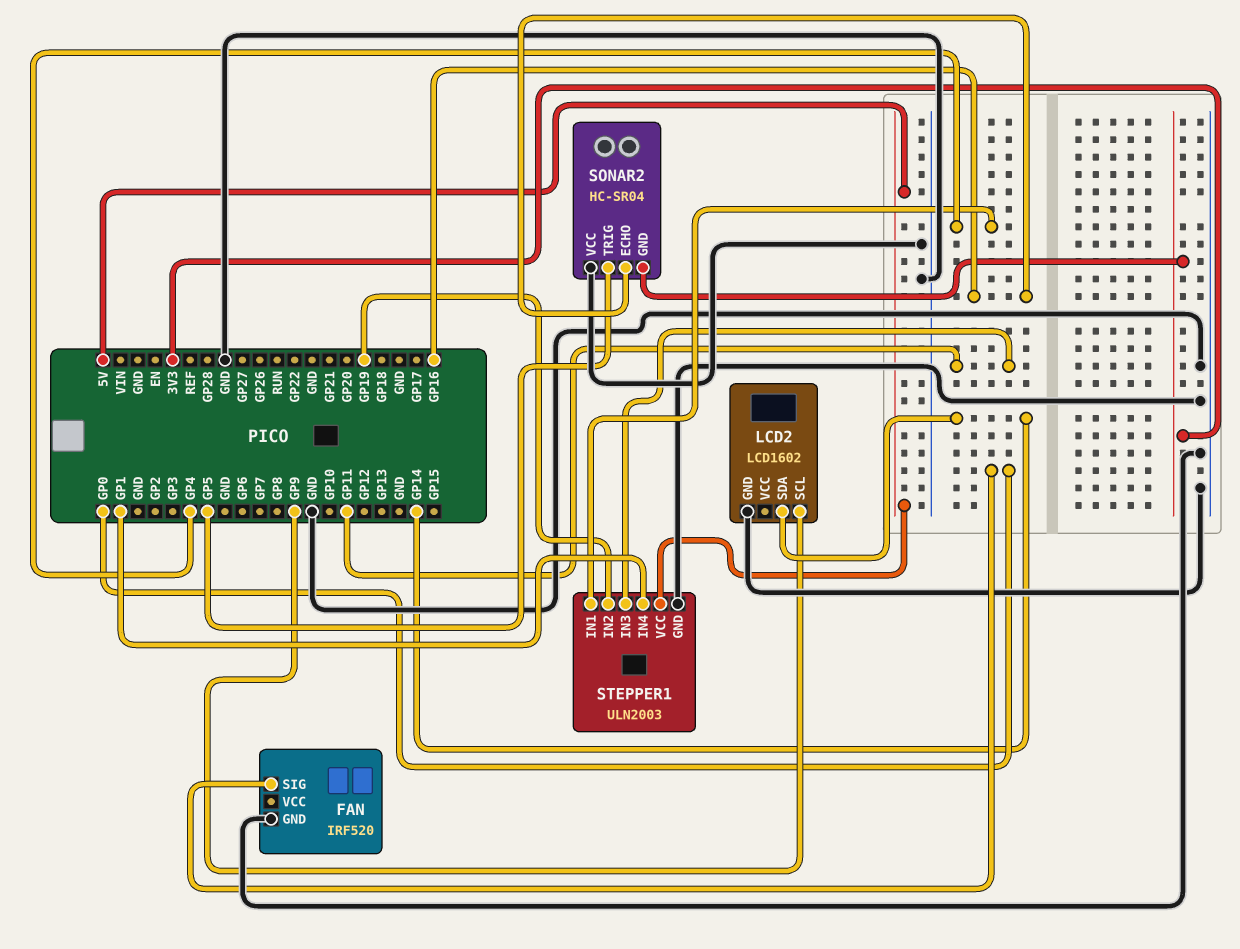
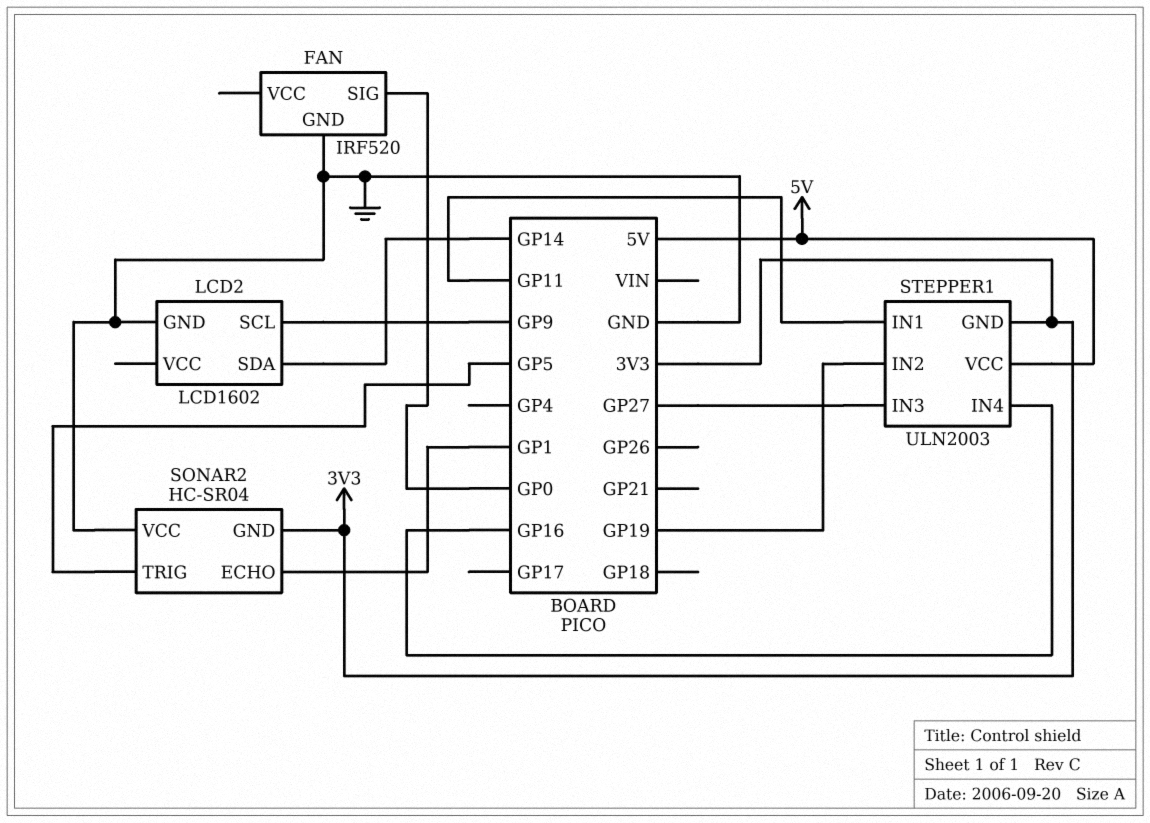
SONAR2 pin ECHO: GP16 -> GP1
STEPPER1 pin GND: GND -> 3V3
STEPPER1 pin IN1: GP4 -> GP11
STEPPER1 pin IN3: GP11 -> GP27
STEPPER1 pin IN4: GP1 -> GP16

